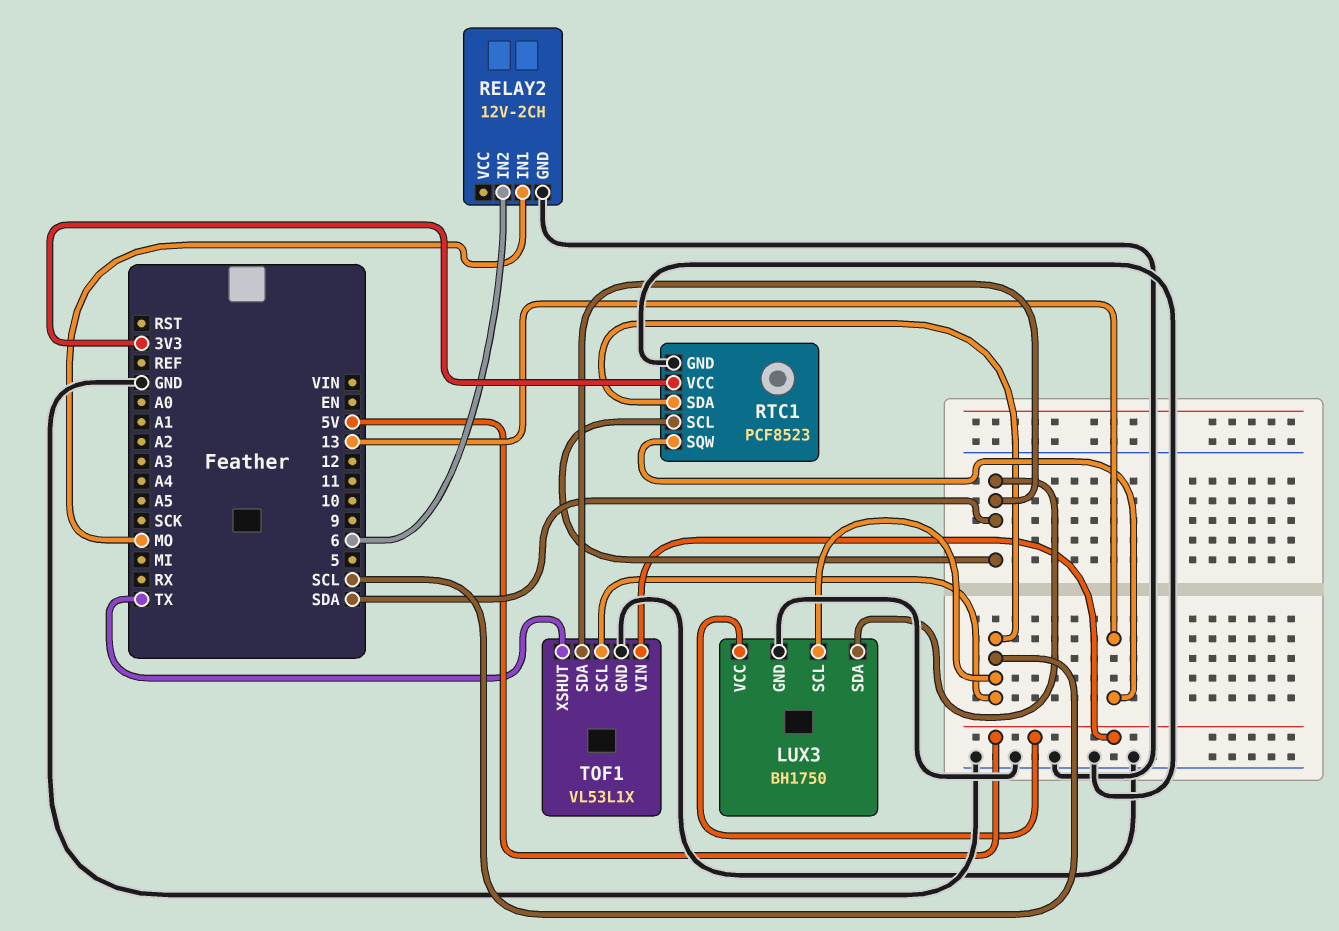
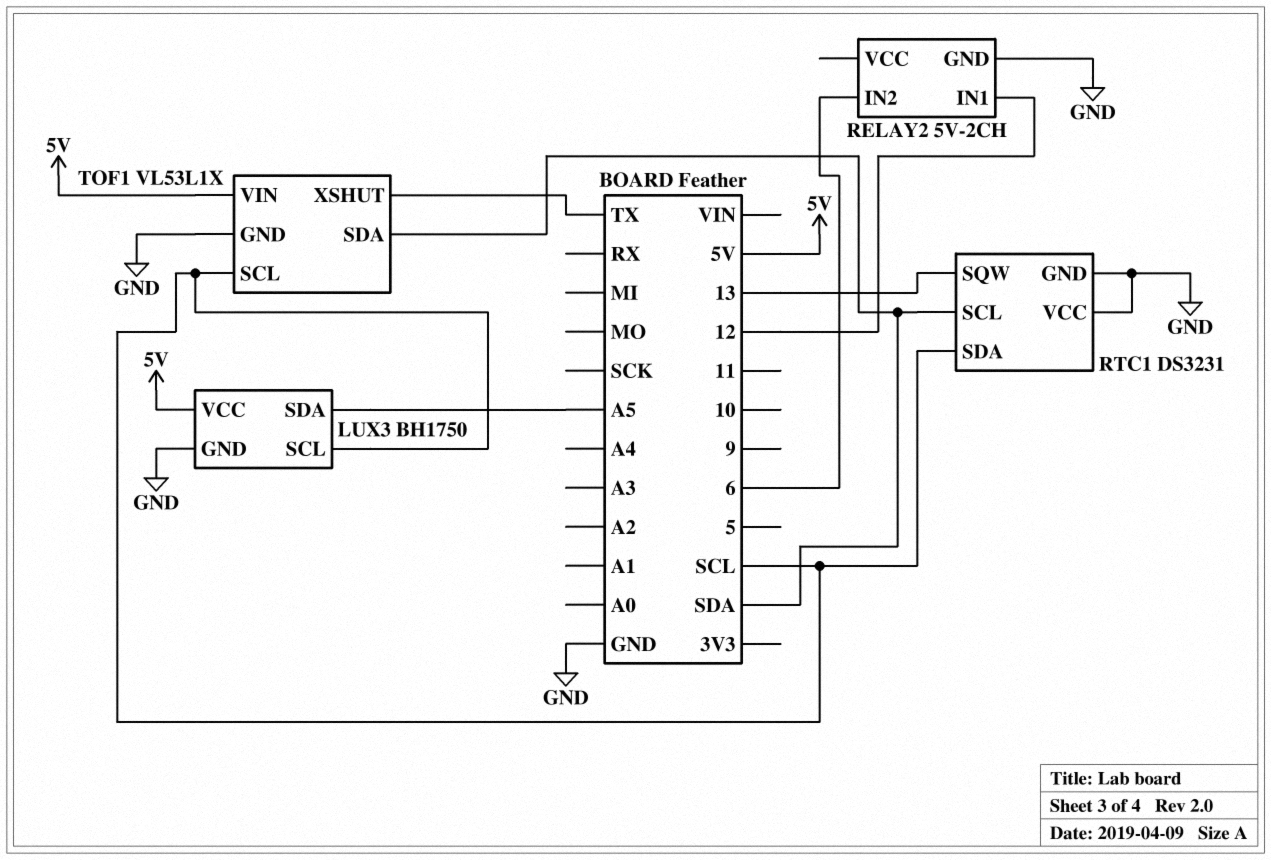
LUX3 pin SDA: SDA -> A5
RELAY2: 12V-2CH -> 5V-2CH
RELAY2 pin IN1: MO -> 12
RTC1: PCF8523 -> DS3231
RTC1 pin VCC: 3V3 -> GND

